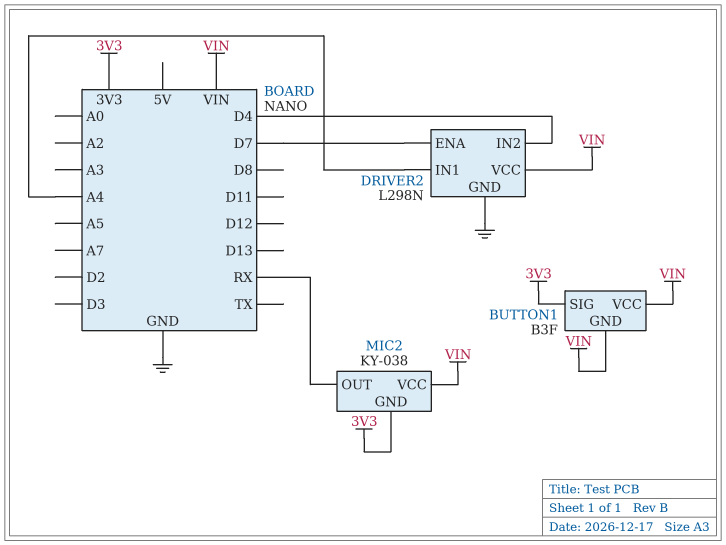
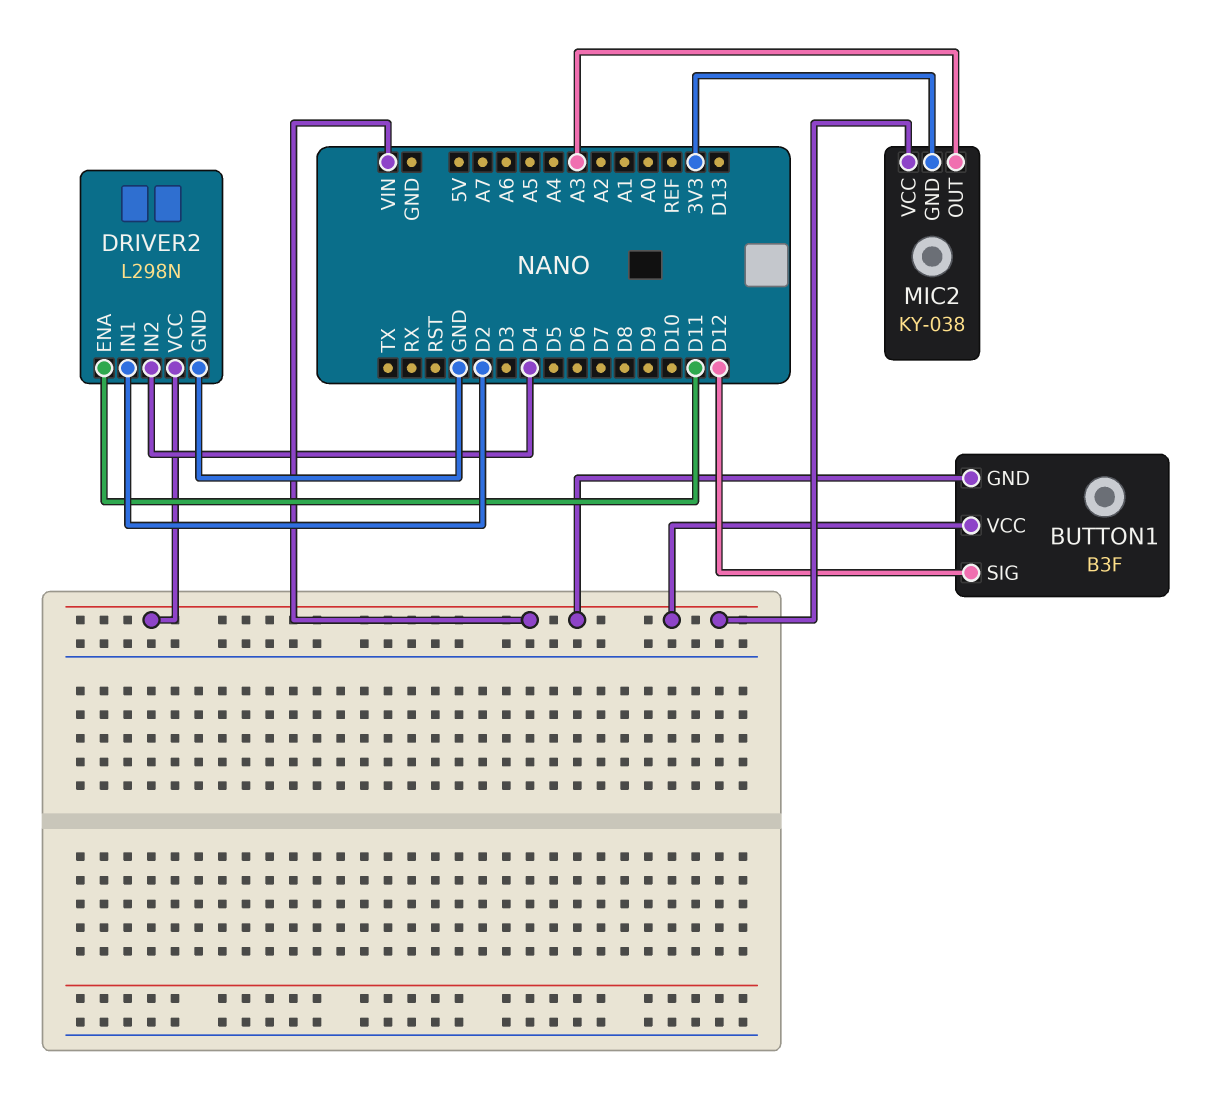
BUTTON1 pin SIG: 3V3 -> D12
DRIVER2 pin ENA: D7 -> D11
DRIVER2 pin IN1: A4 -> D2
MIC2 pin OUT: RX -> A3

